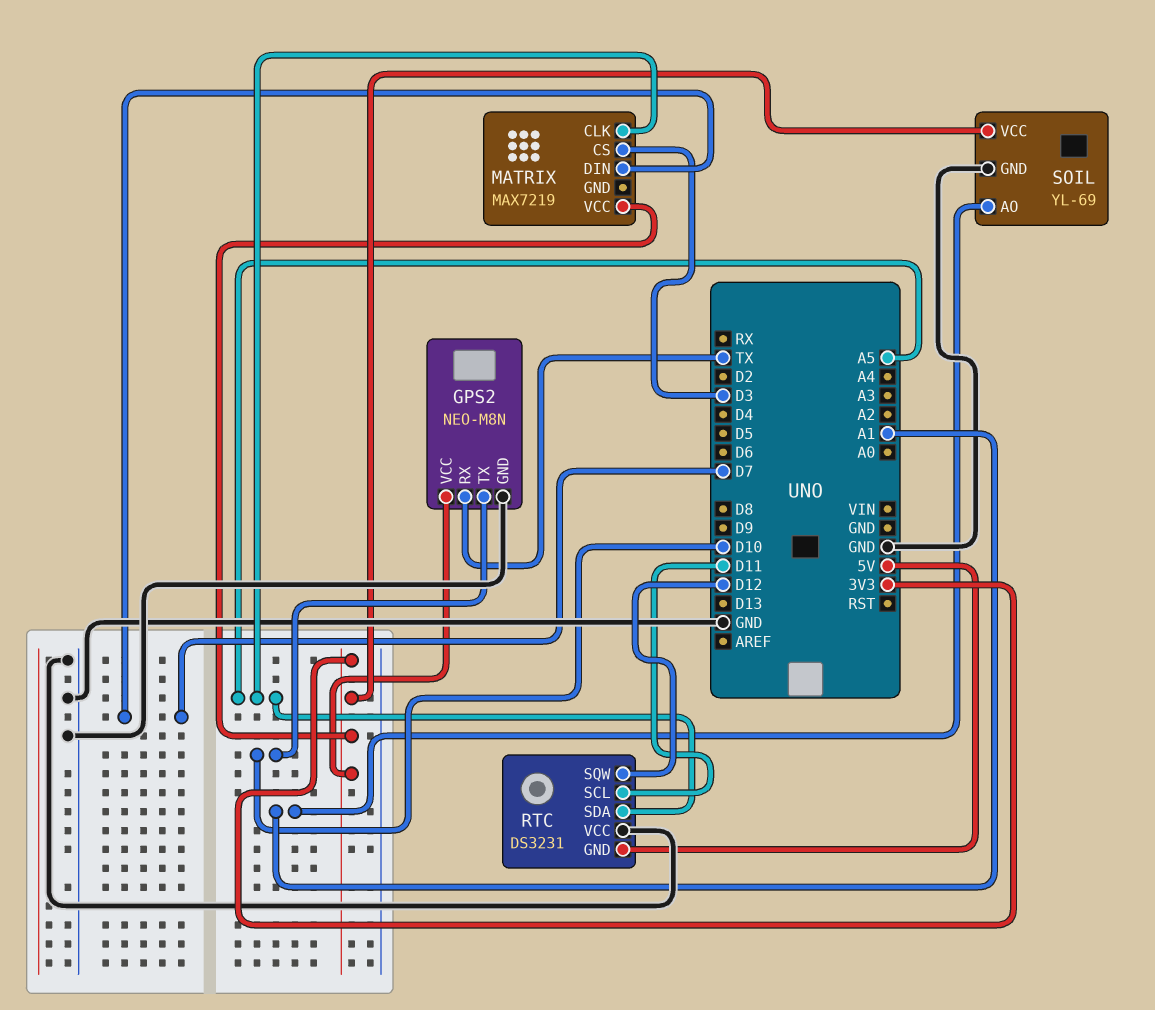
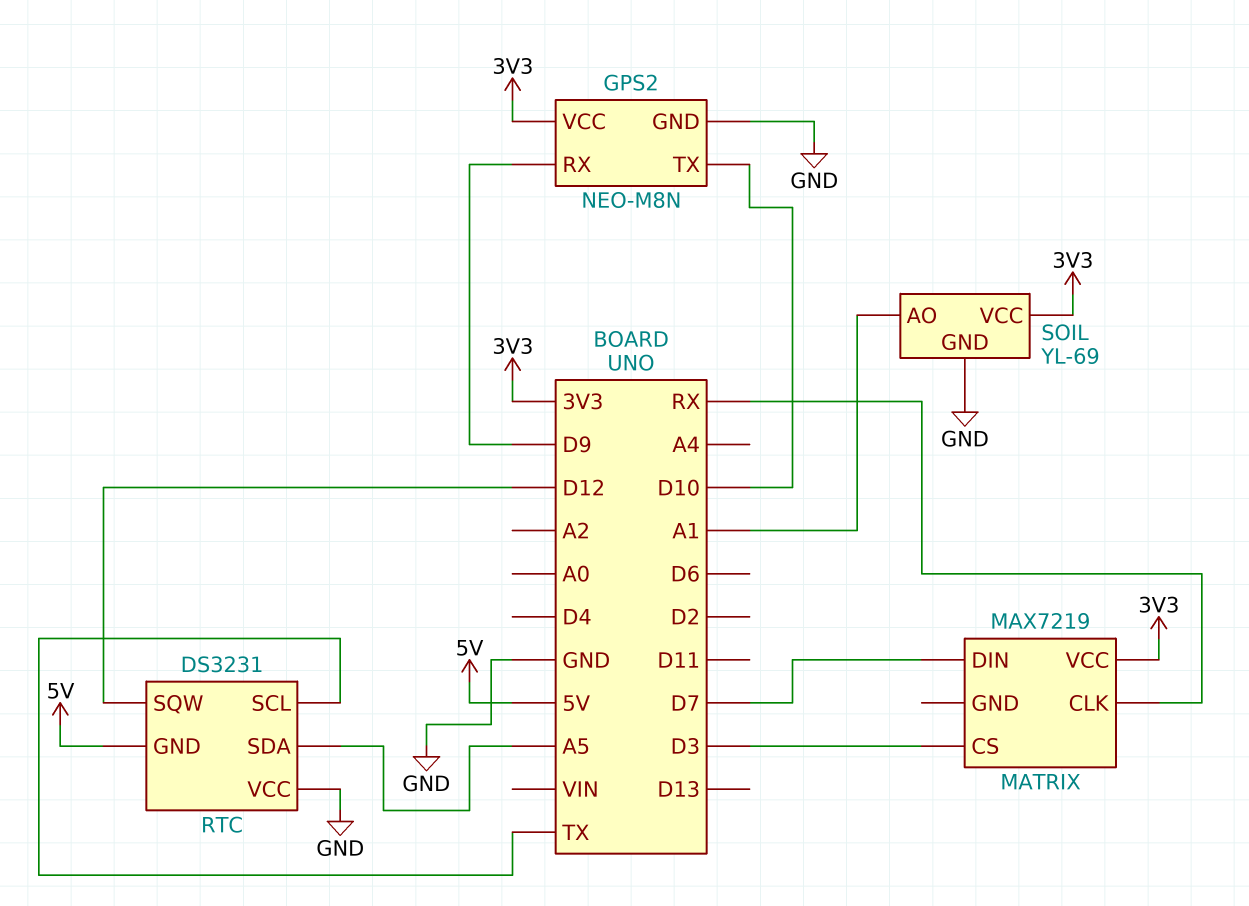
GPS2 pin RX: TX -> D9
MATRIX pin CLK: A5 -> RX
RTC pin SCL: D11 -> TX

